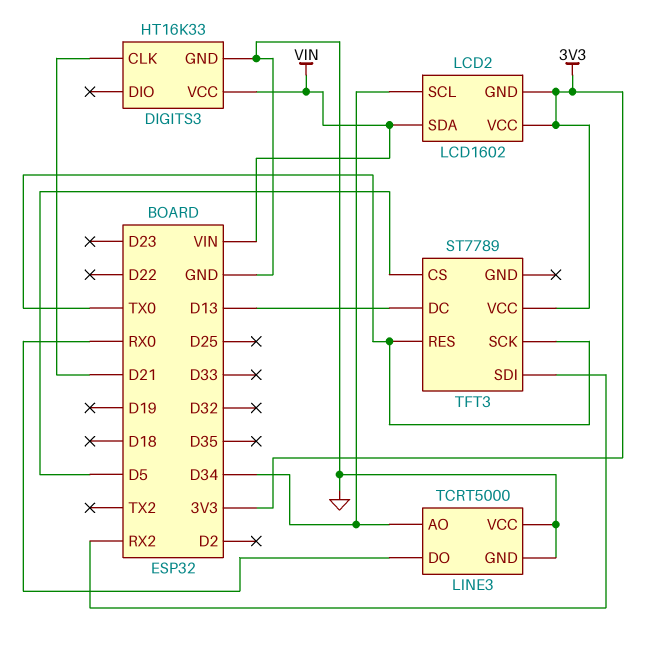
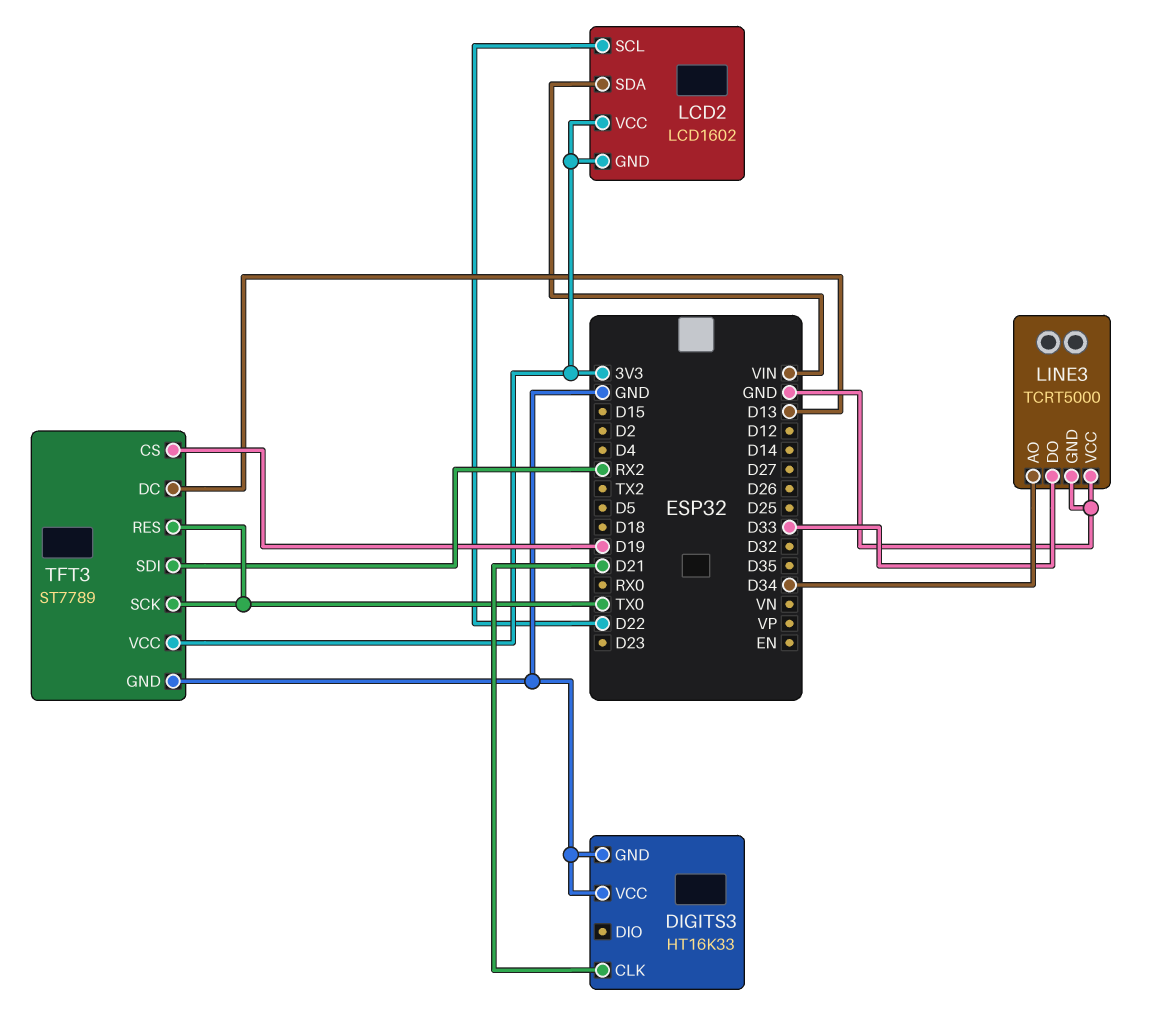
DIGITS3 pin VCC: VIN -> GND
LCD2 pin SCL: D34 -> D22
LINE3 pin DO: RX0 -> D33
TFT3 pin CS: D5 -> D19
TFT3 pin GND: none -> GND

